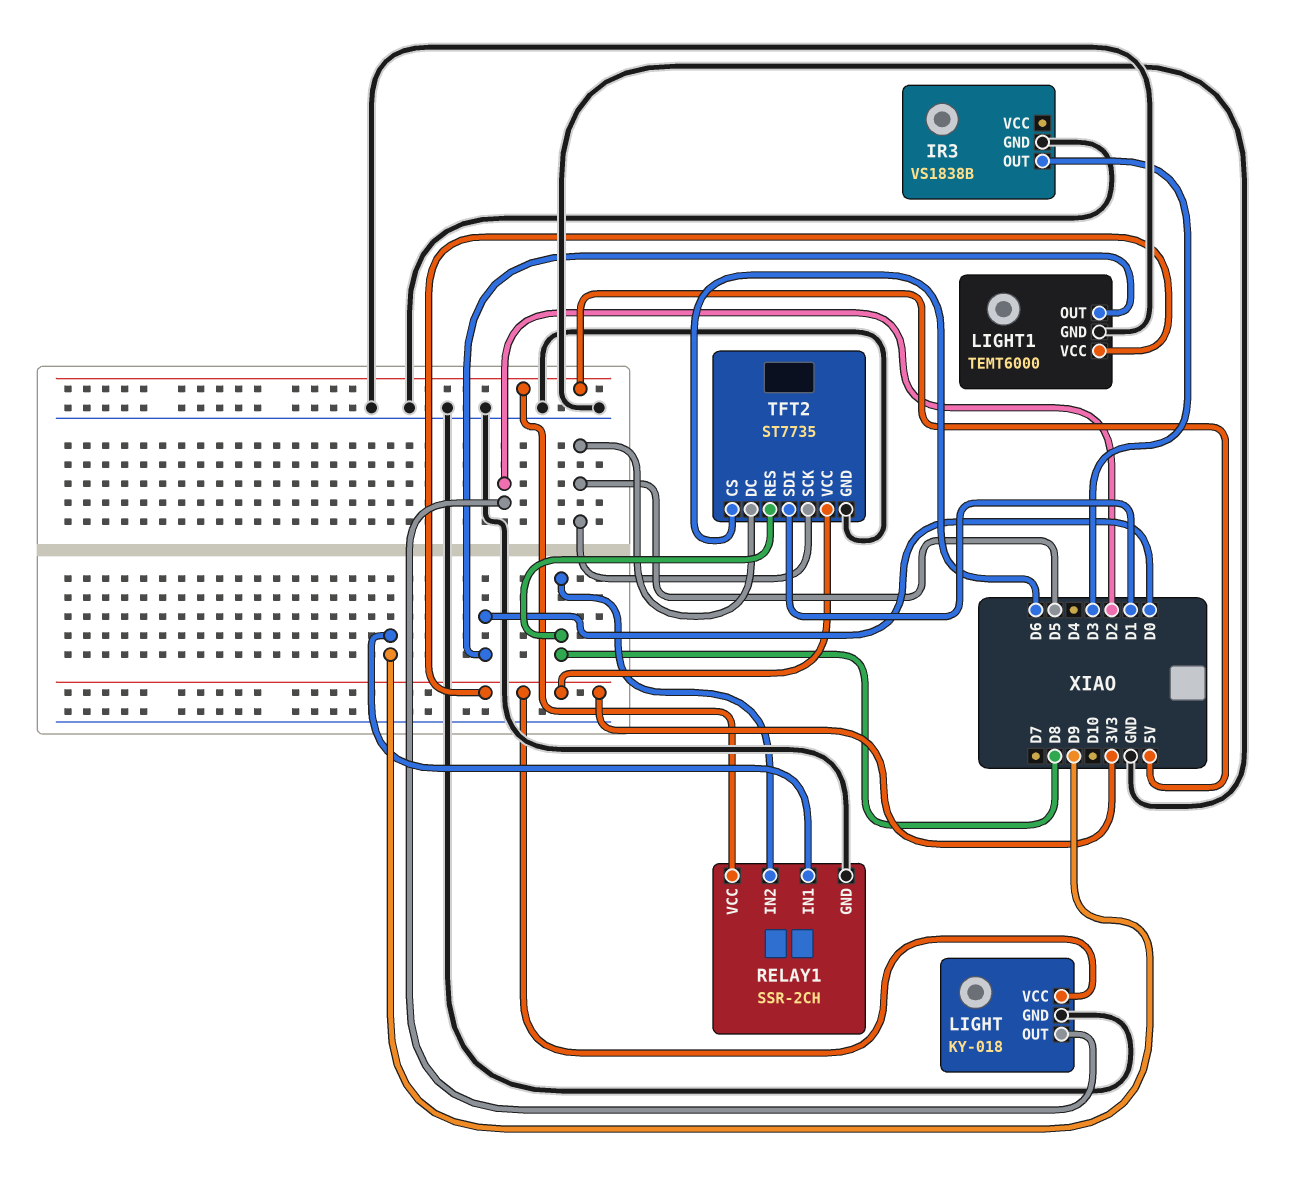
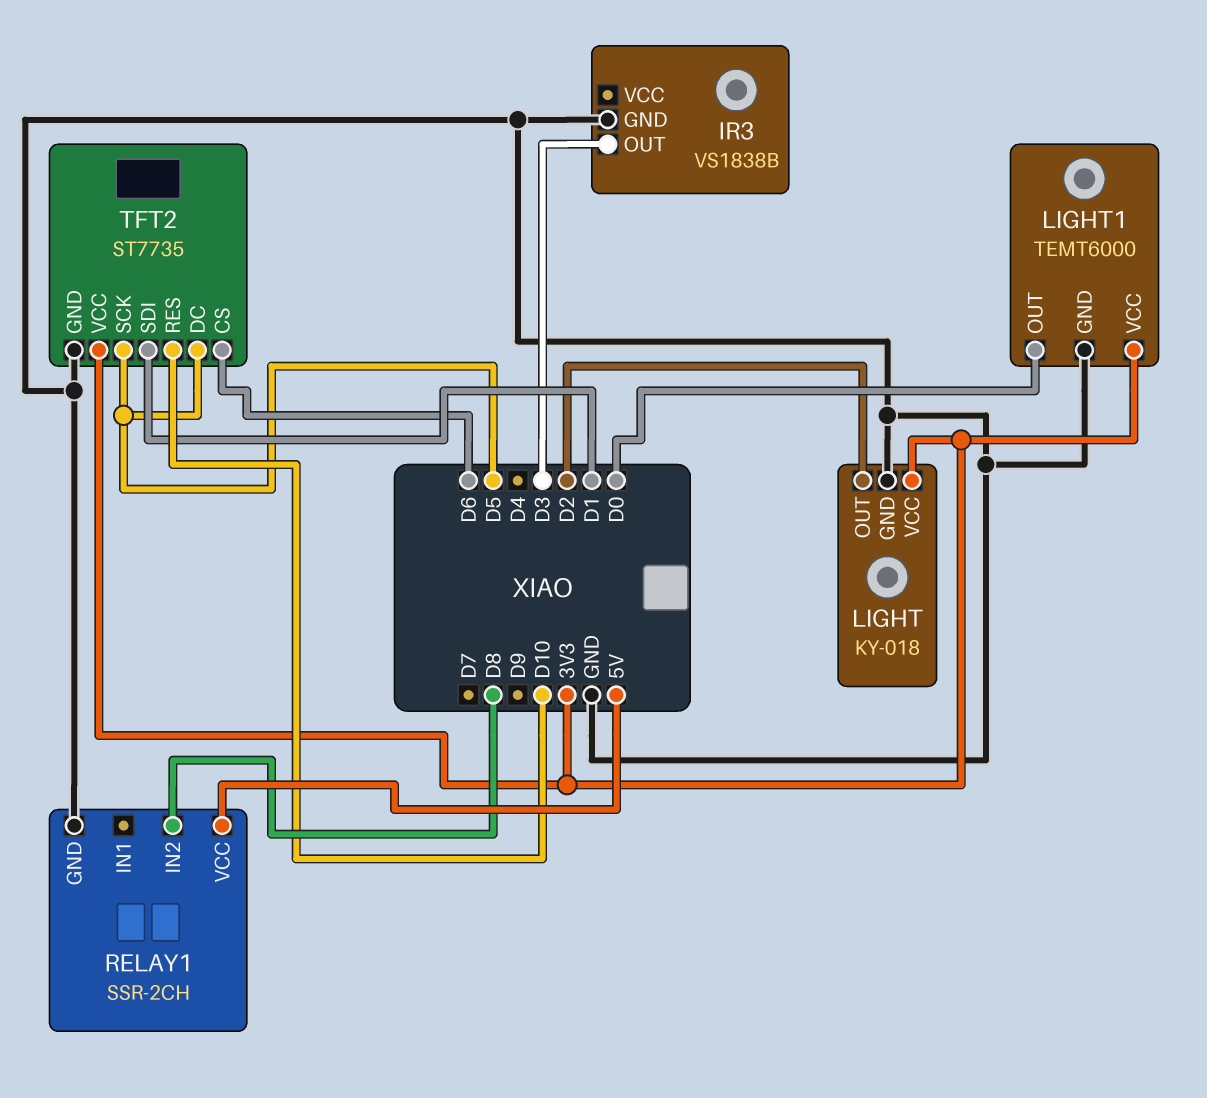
RELAY1 pin IN1: D9 -> none
TFT2 pin RES: D8 -> D10

